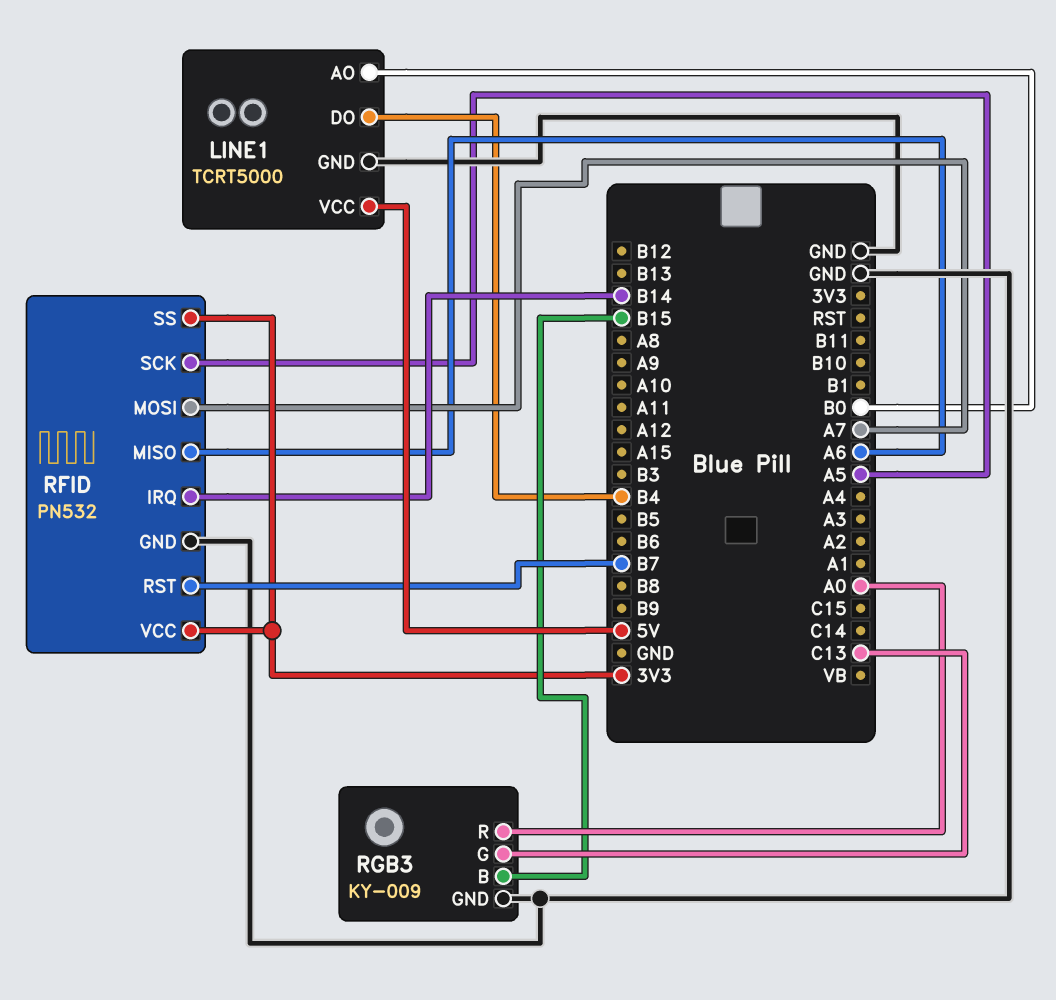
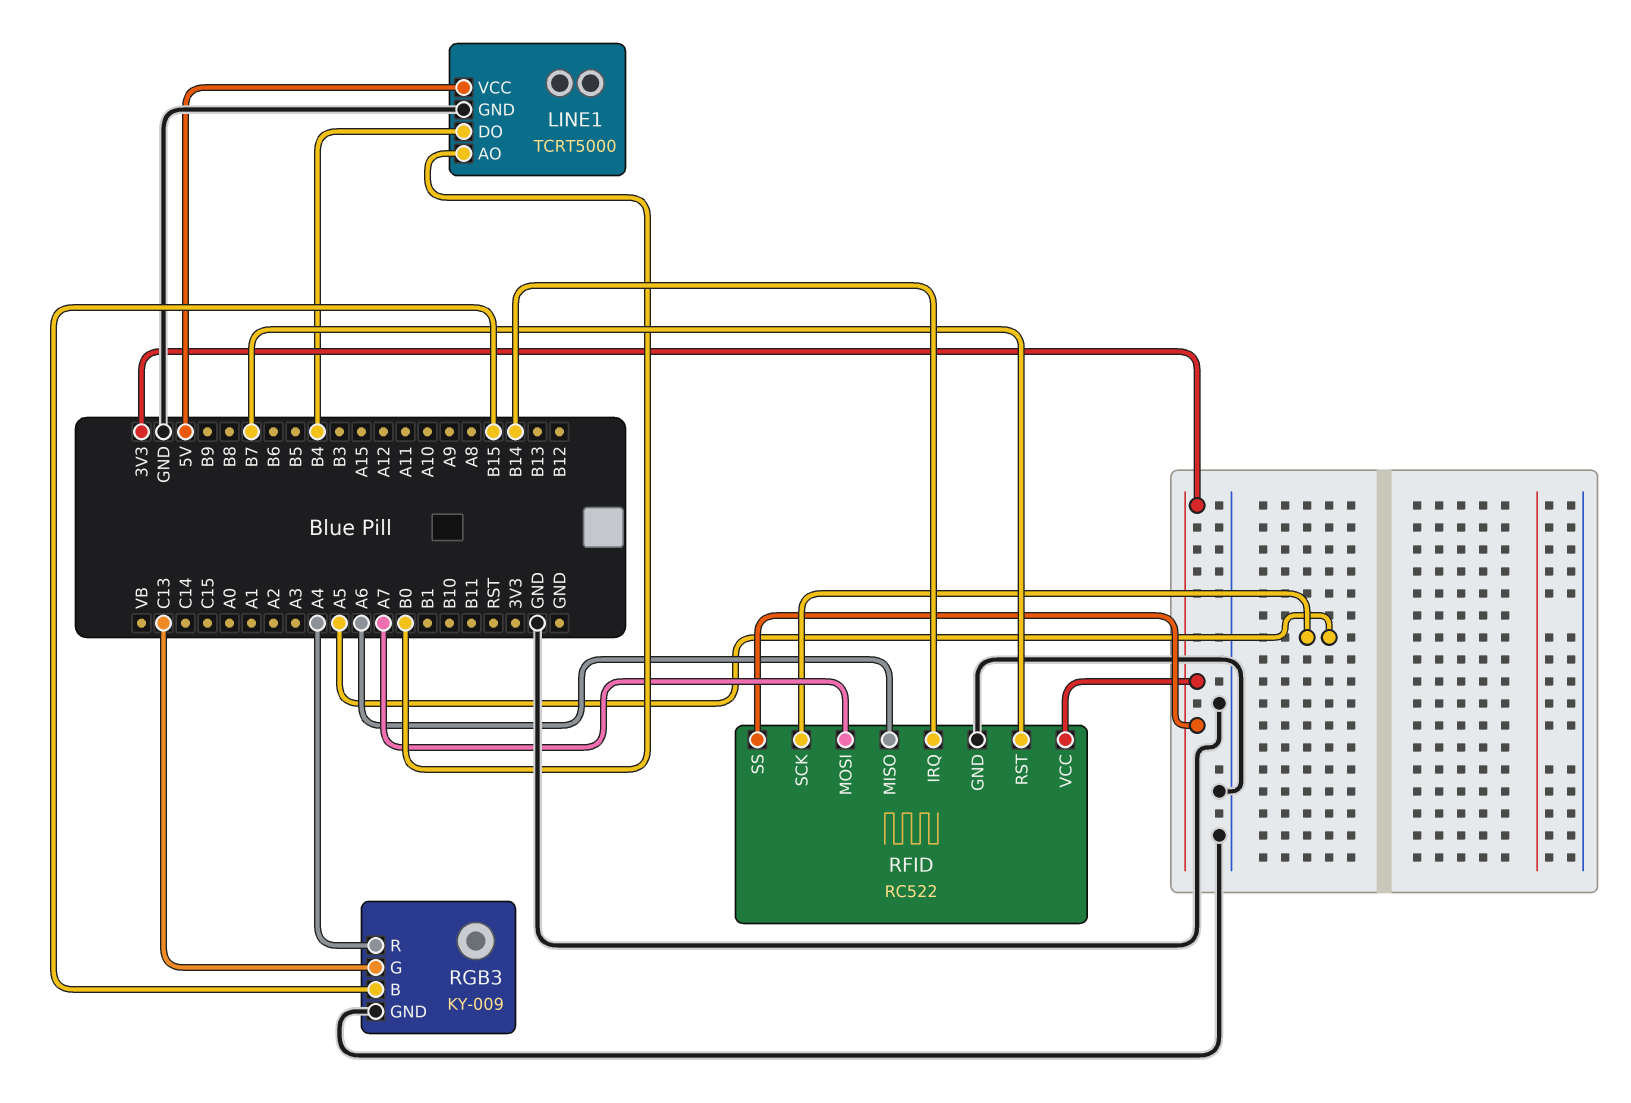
RFID: PN532 -> RC522
RGB3 pin R: A0 -> A4

